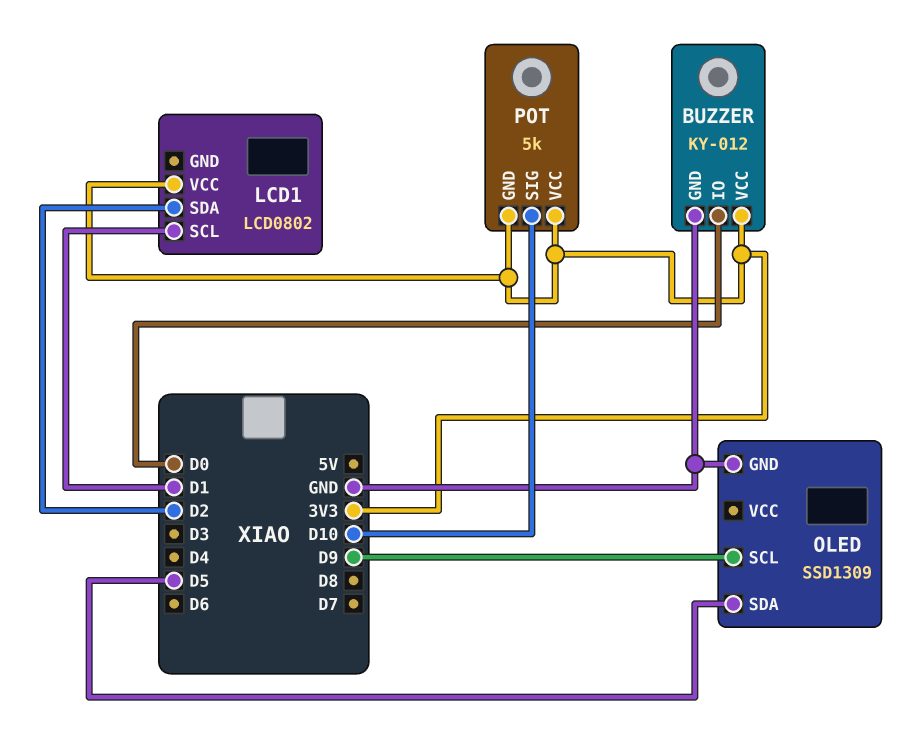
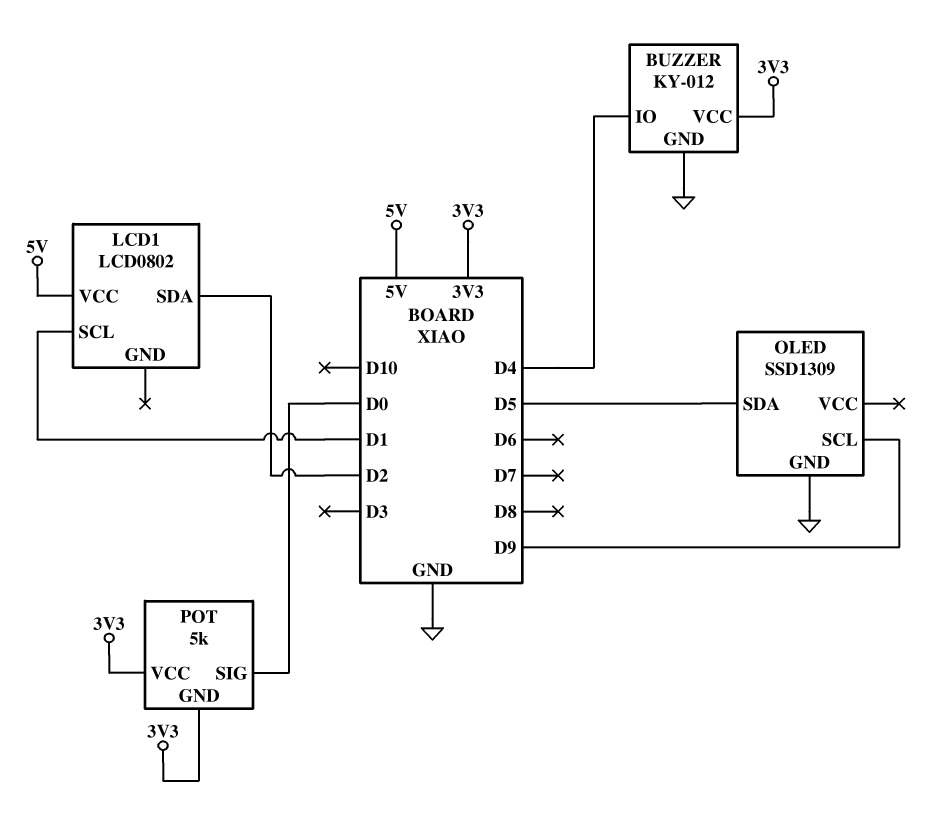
BUZZER pin IO: D0 -> D4
LCD1 pin VCC: 3V3 -> 5V
POT pin SIG: D10 -> D0

